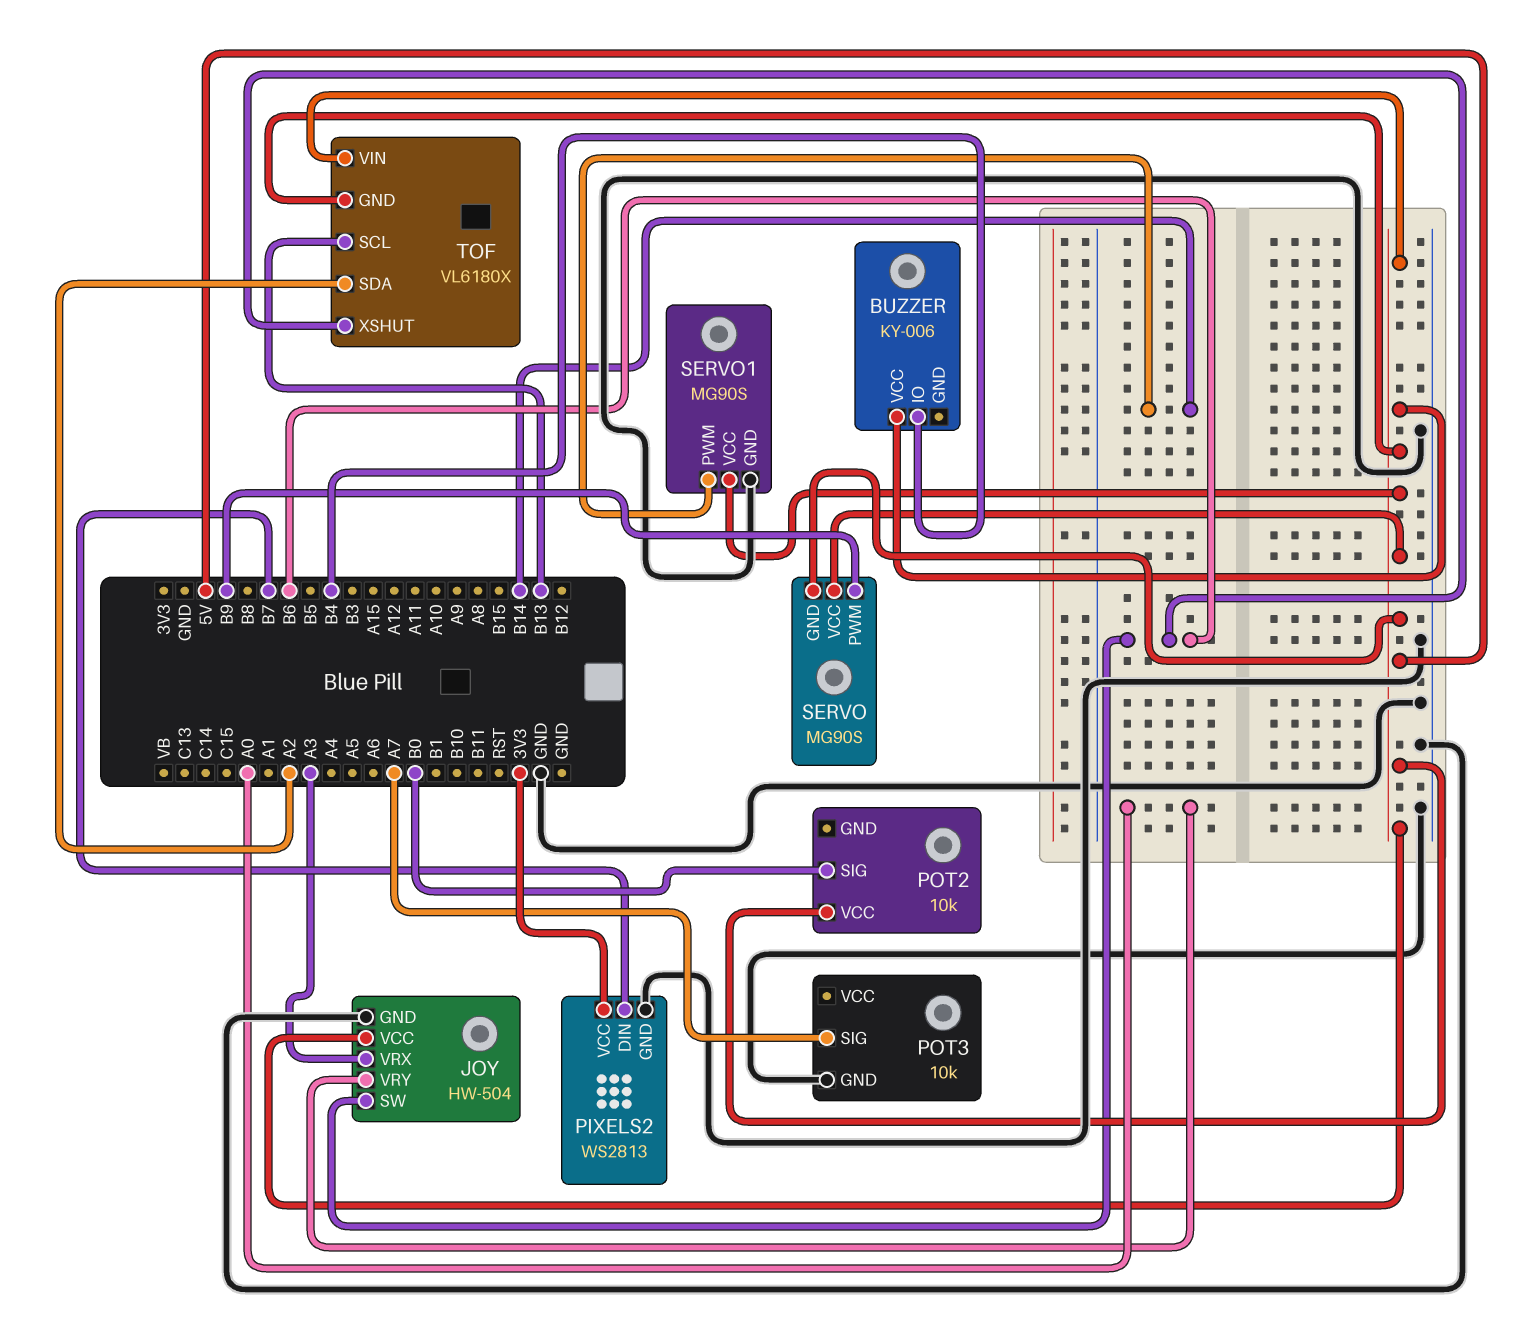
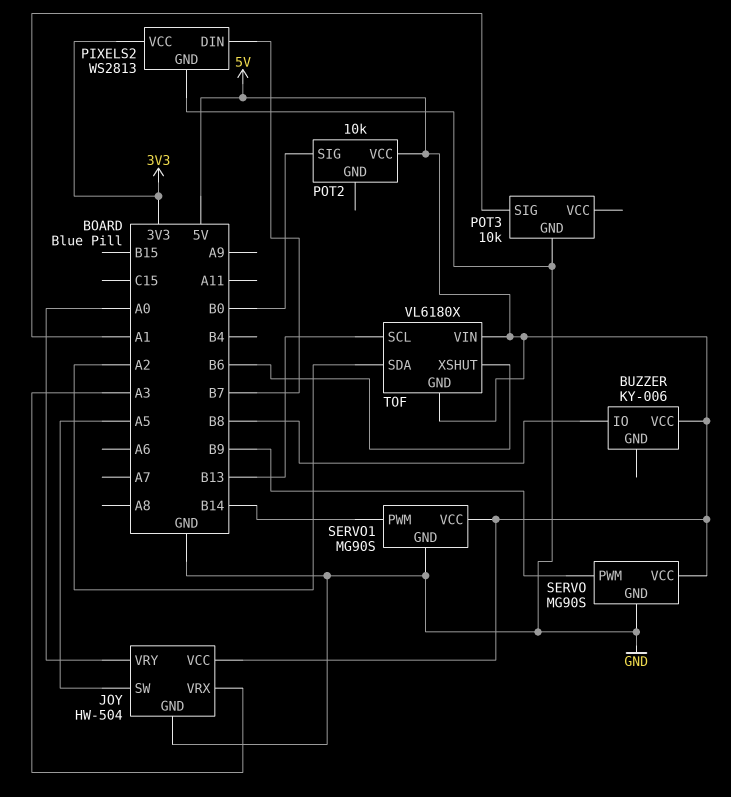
BUZZER pin IO: B4 -> B8
JOY pin SW: B6 -> A5
POT3 pin SIG: A7 -> A1
SERVO pin GND: 5V -> GND

